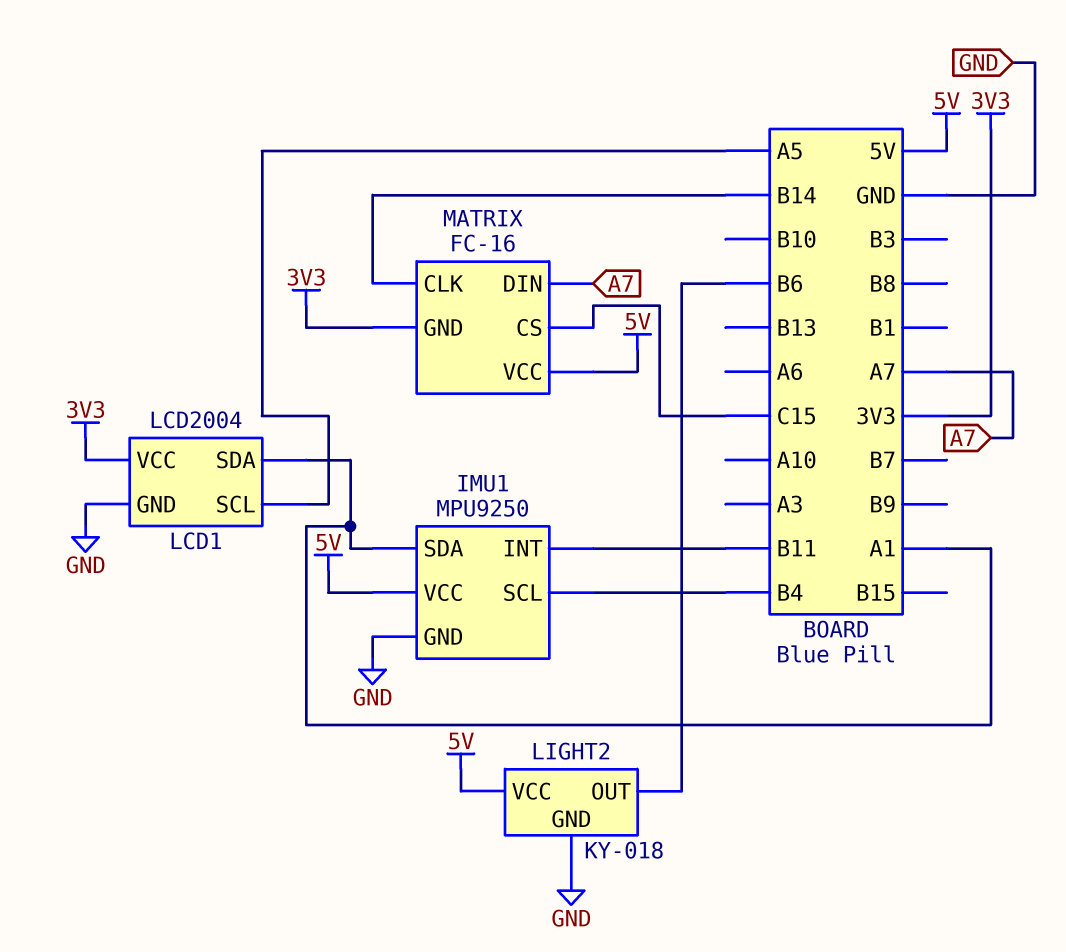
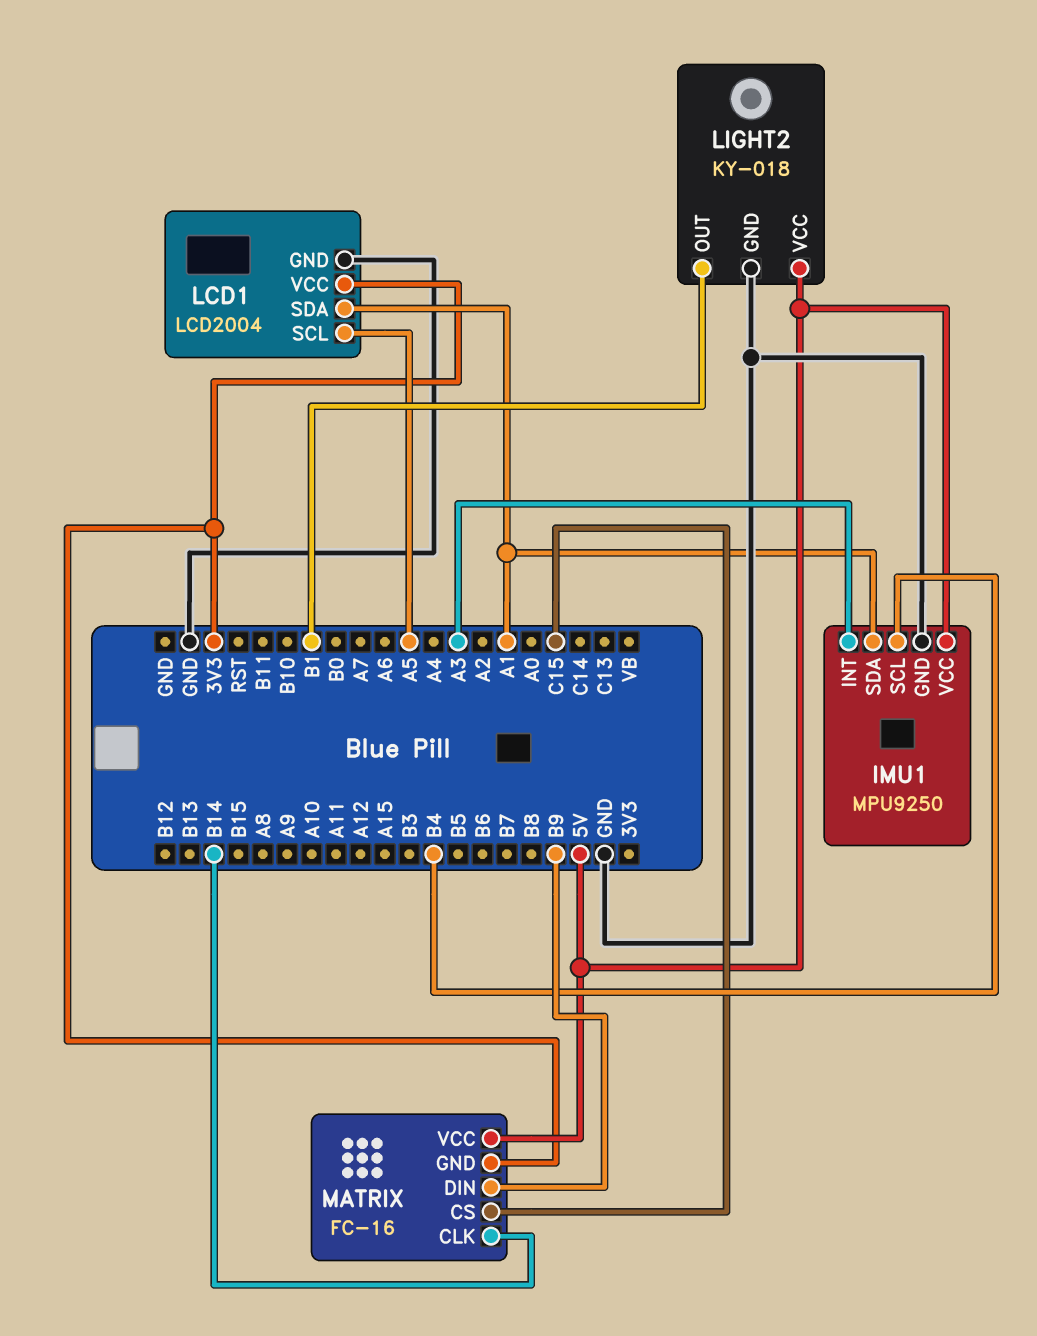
IMU1 pin INT: B11 -> A3
LIGHT2 pin OUT: B6 -> B1
MATRIX pin DIN: A7 -> B9

